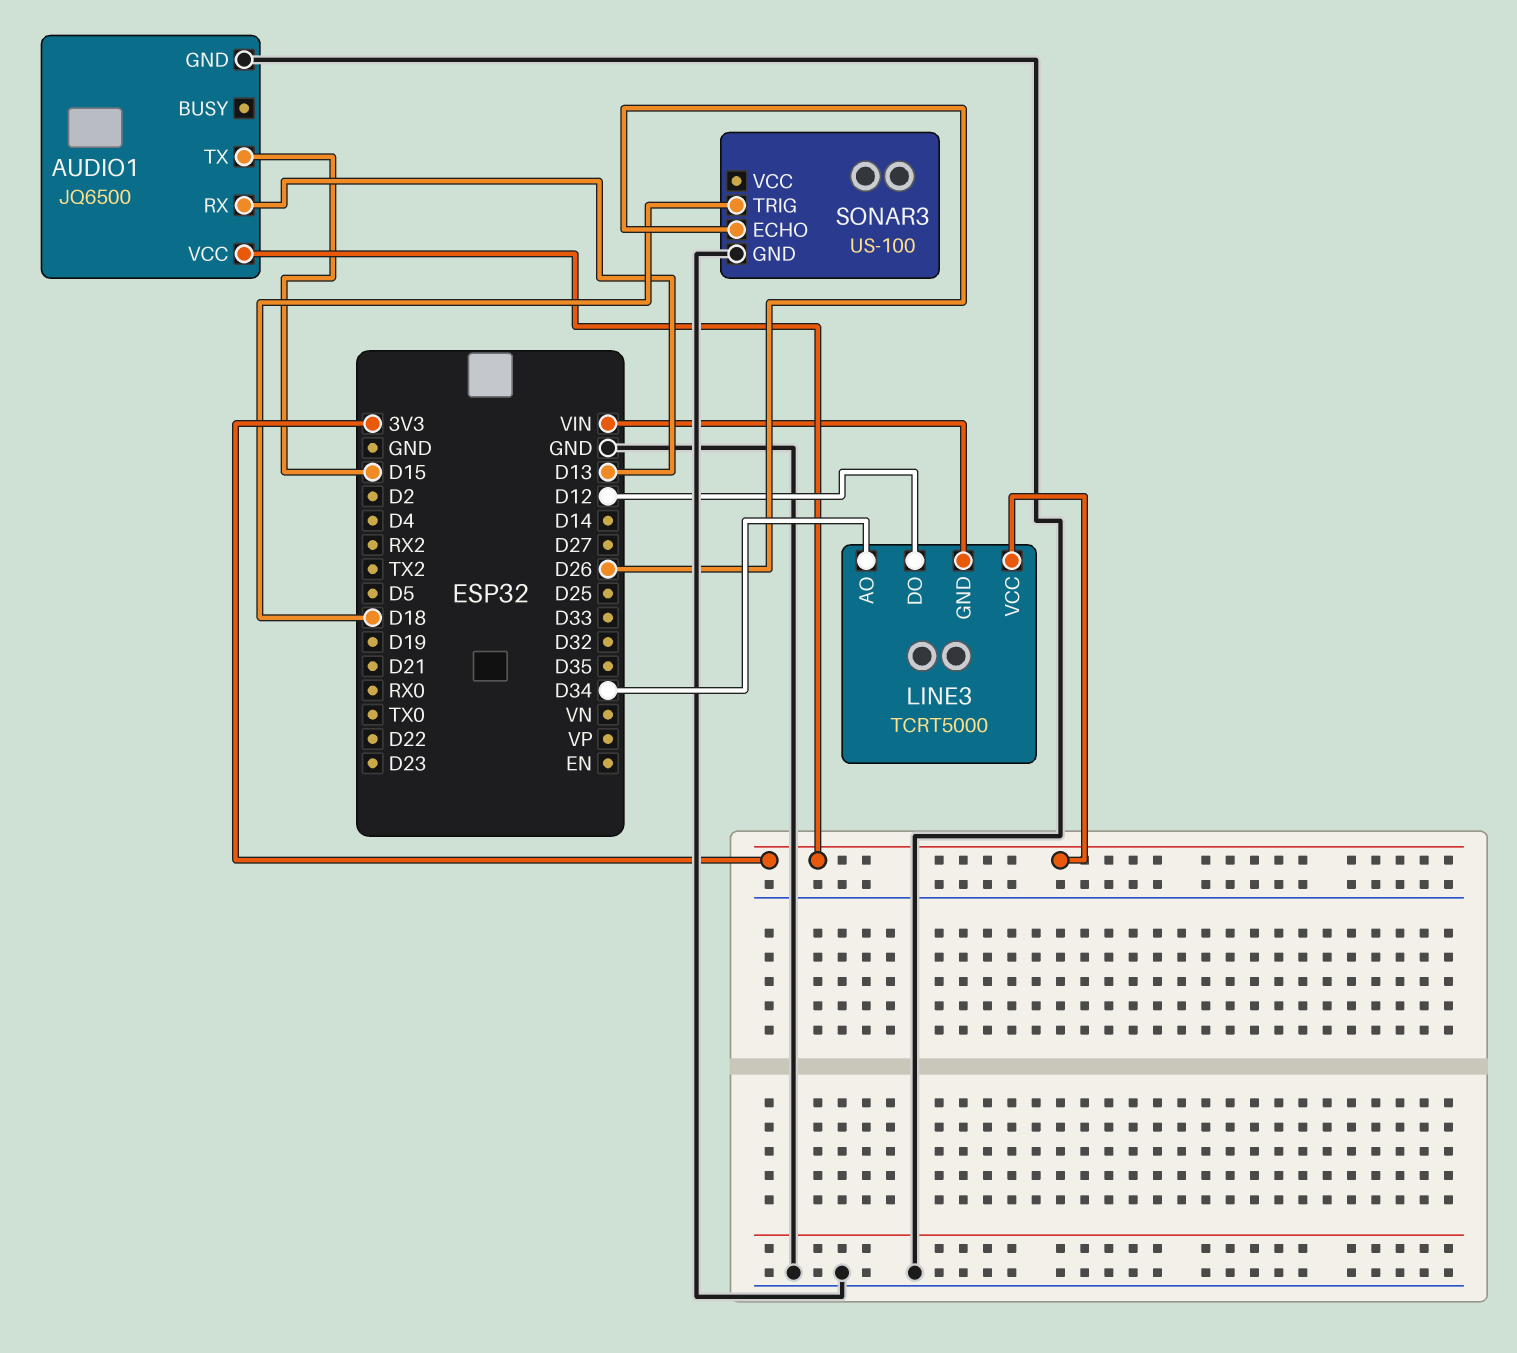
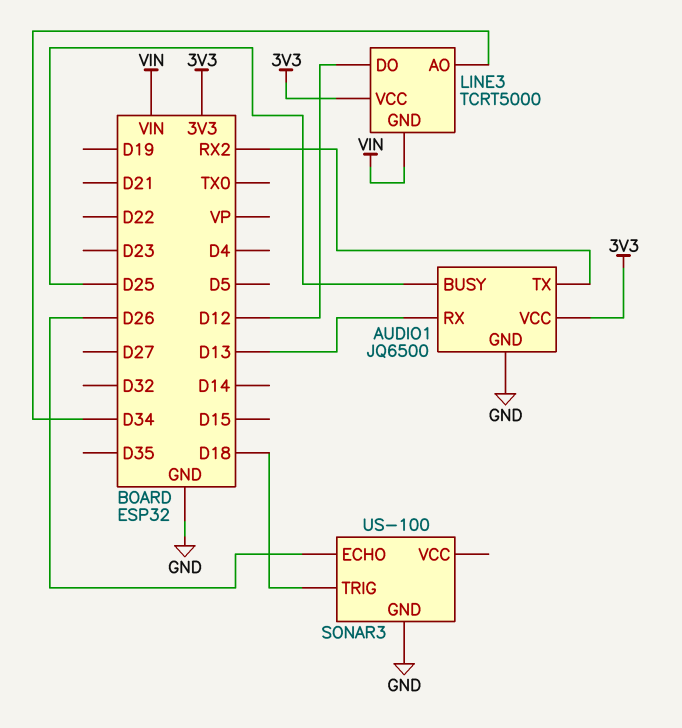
AUDIO1 pin BUSY: none -> D25
AUDIO1 pin TX: D15 -> RX2

